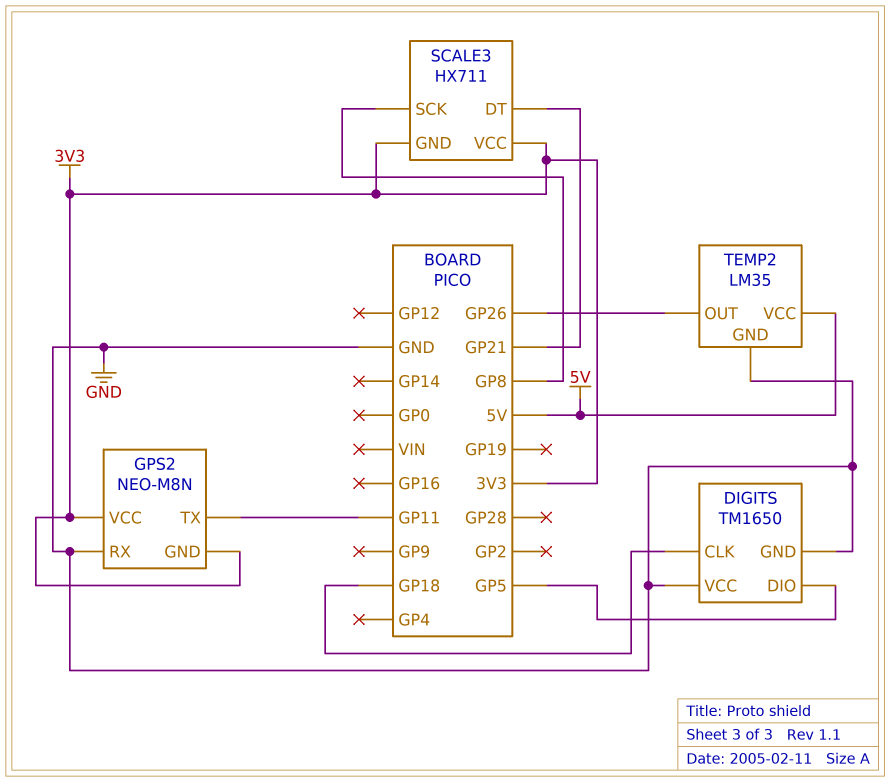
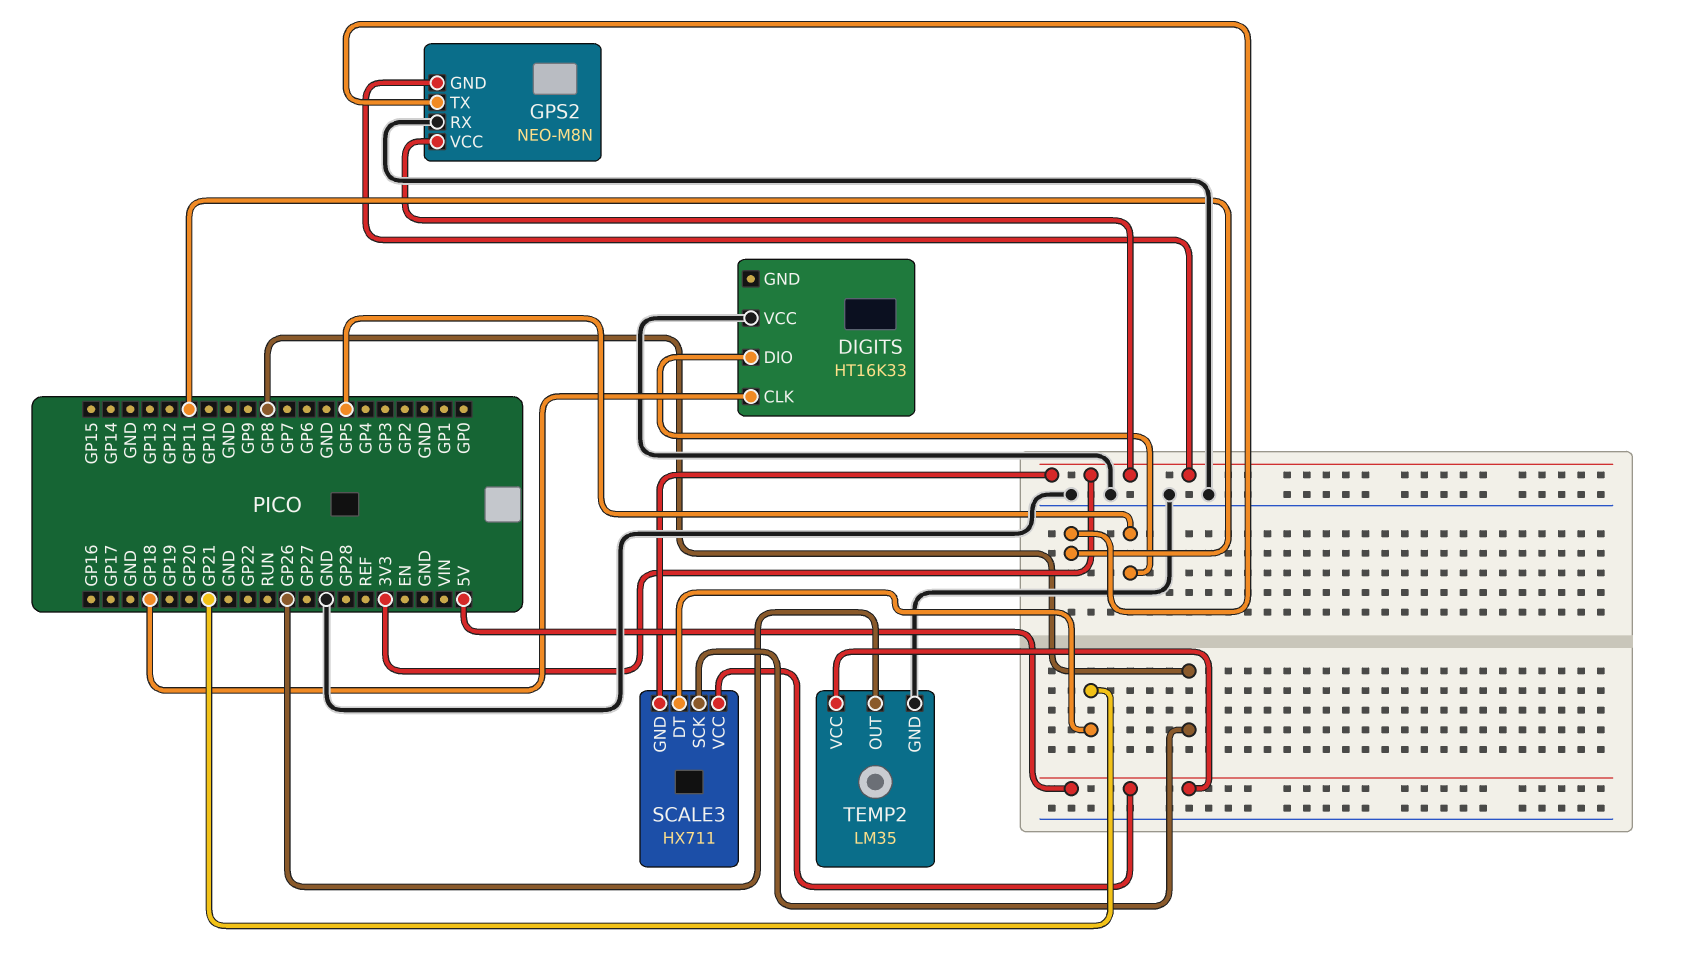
DIGITS: TM1650 -> HT16K33
DIGITS pin GND: GND -> none
SCALE3 pin VCC: 3V3 -> 5V

